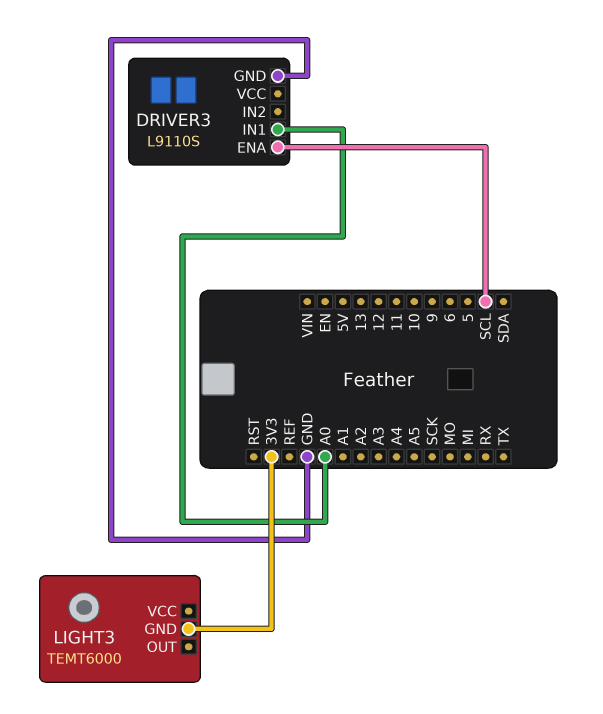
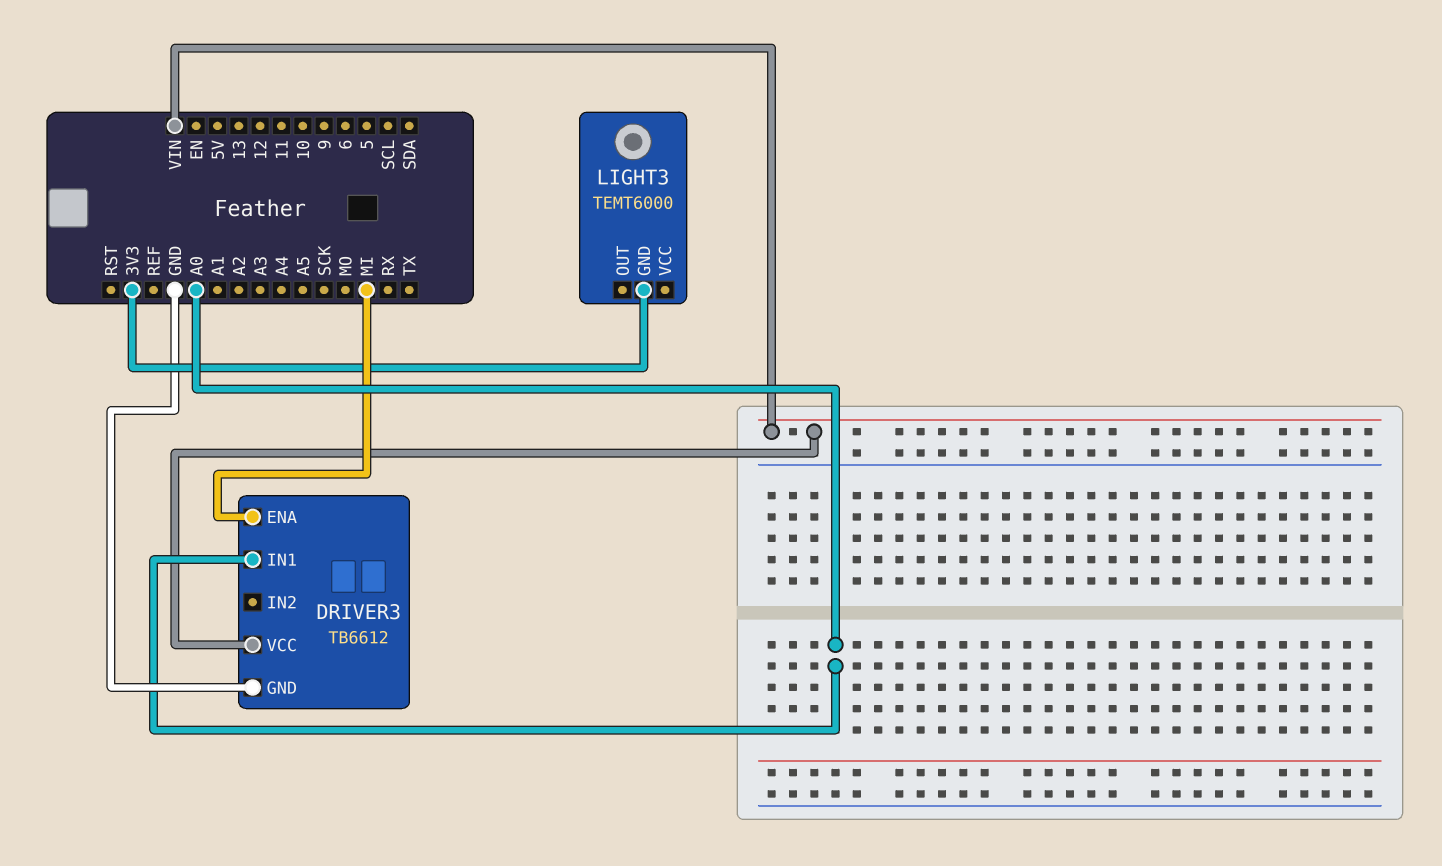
DRIVER3: L9110S -> TB6612
DRIVER3 pin ENA: SCL -> MI
DRIVER3 pin VCC: none -> VIN

